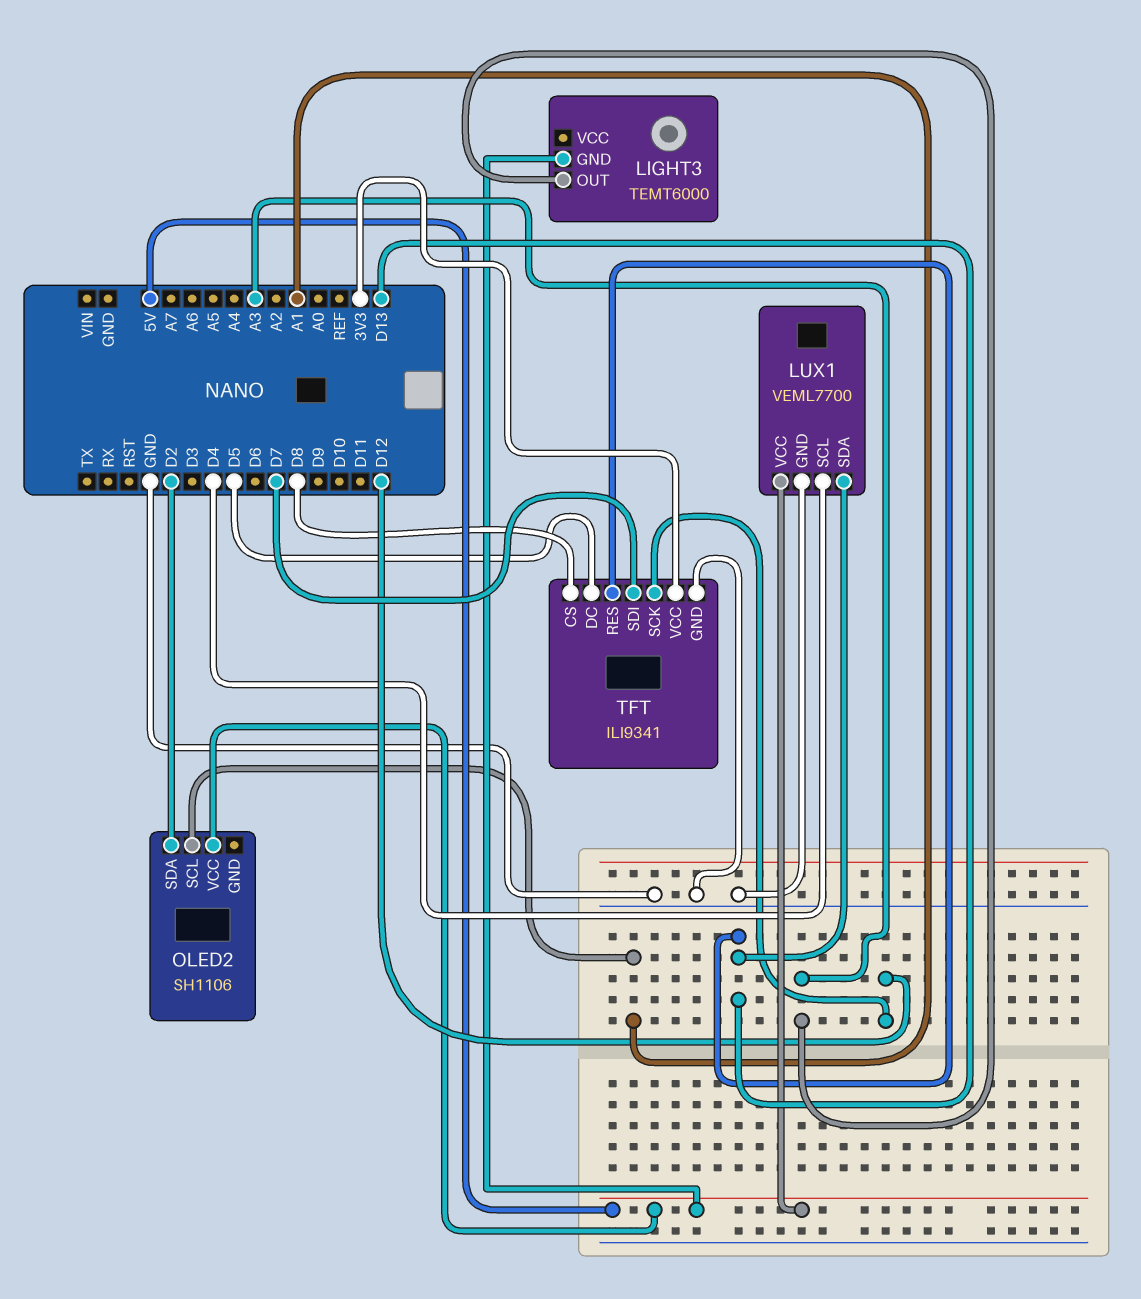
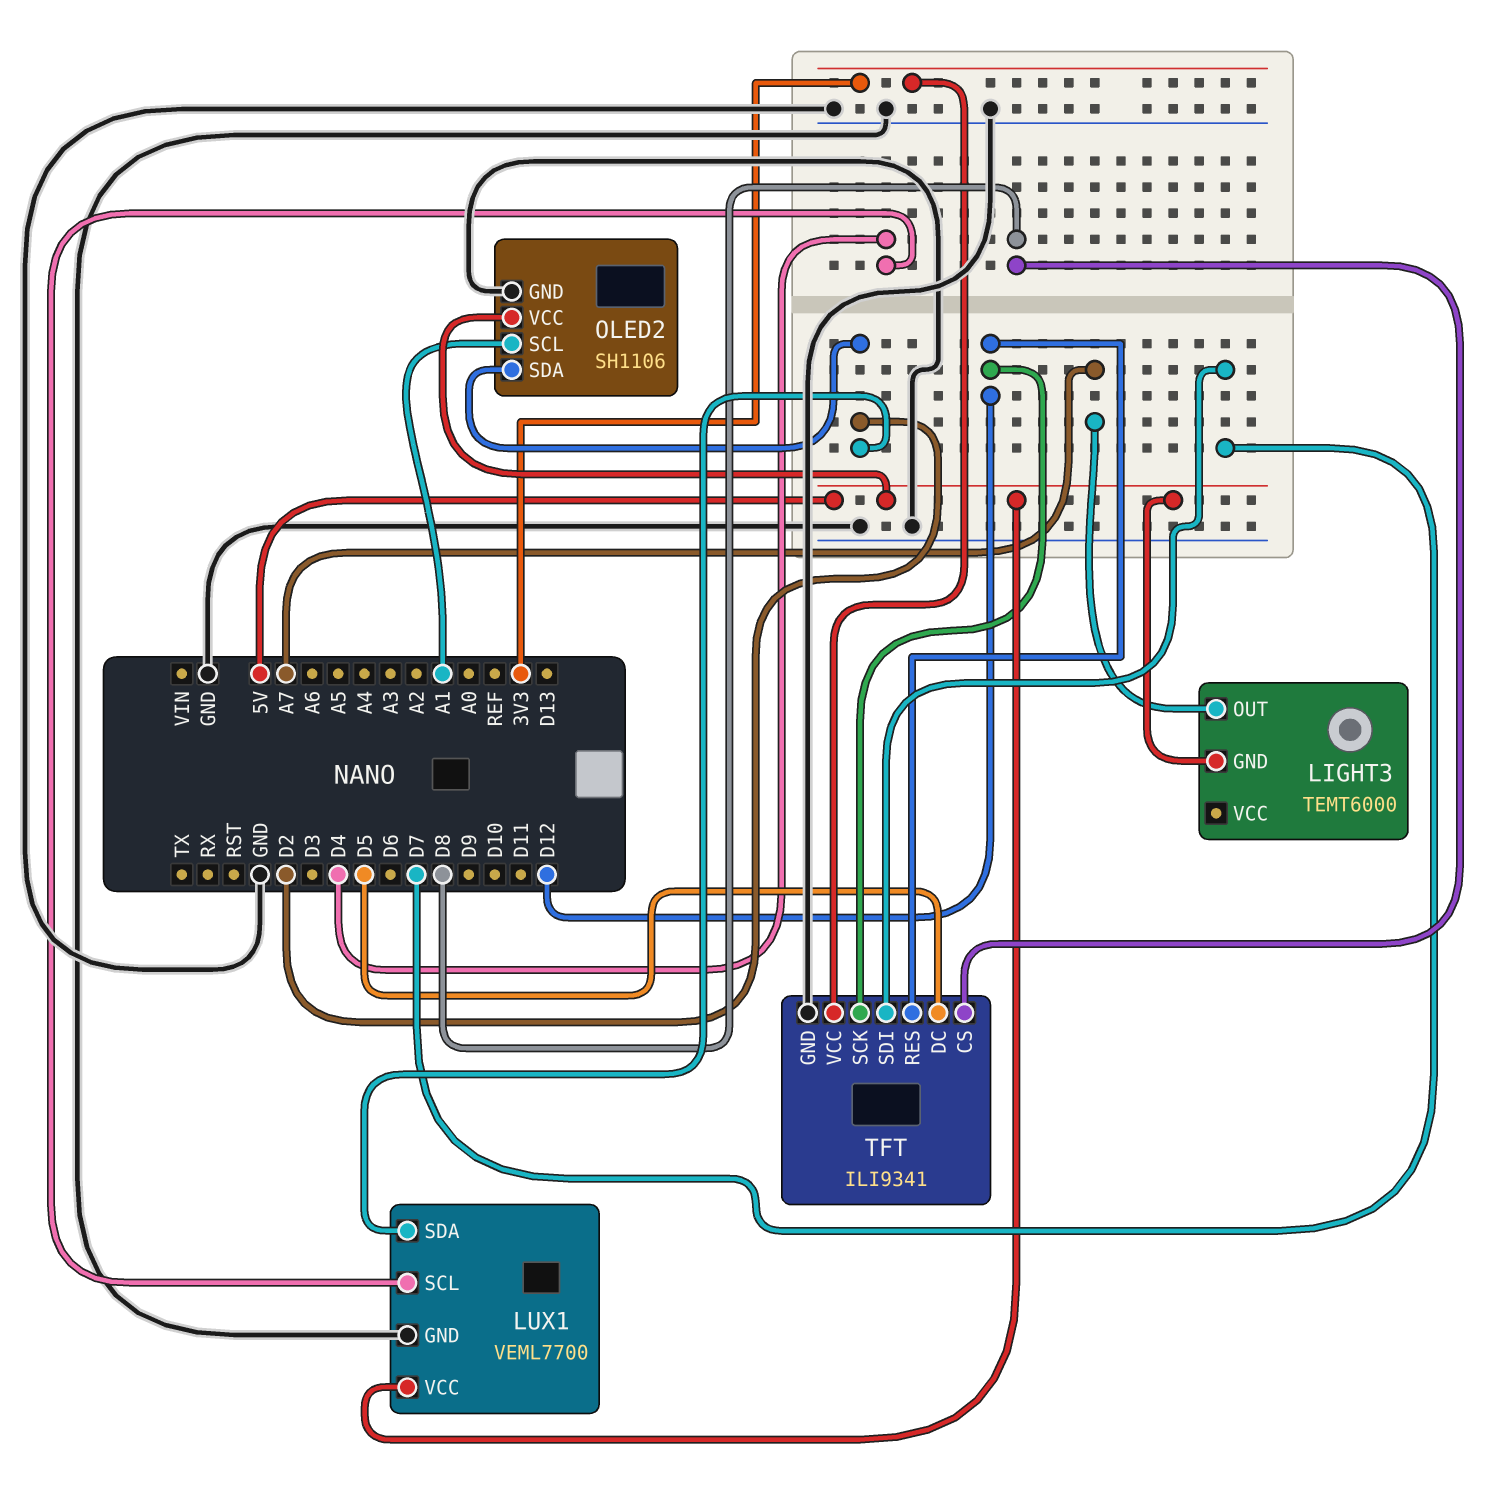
LIGHT3 pin OUT: A3 -> A7
LUX1 pin SDA: D13 -> D2
OLED2 pin GND: none -> GND
TFT pin RES: D13 -> D12

